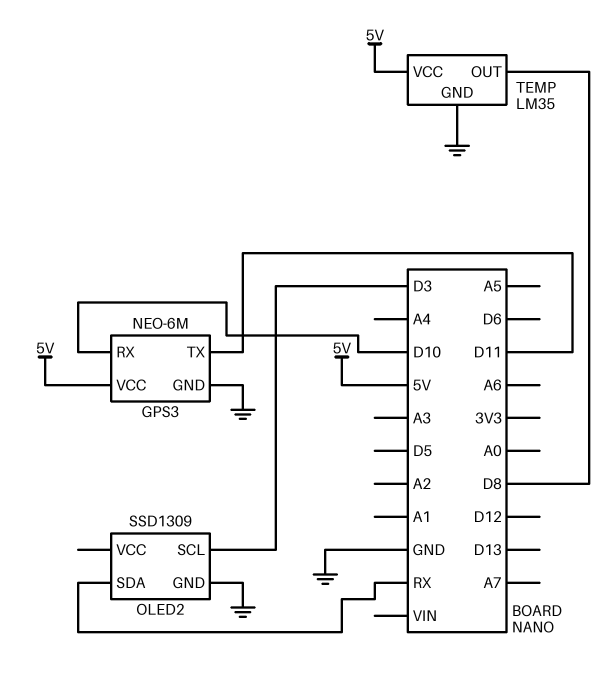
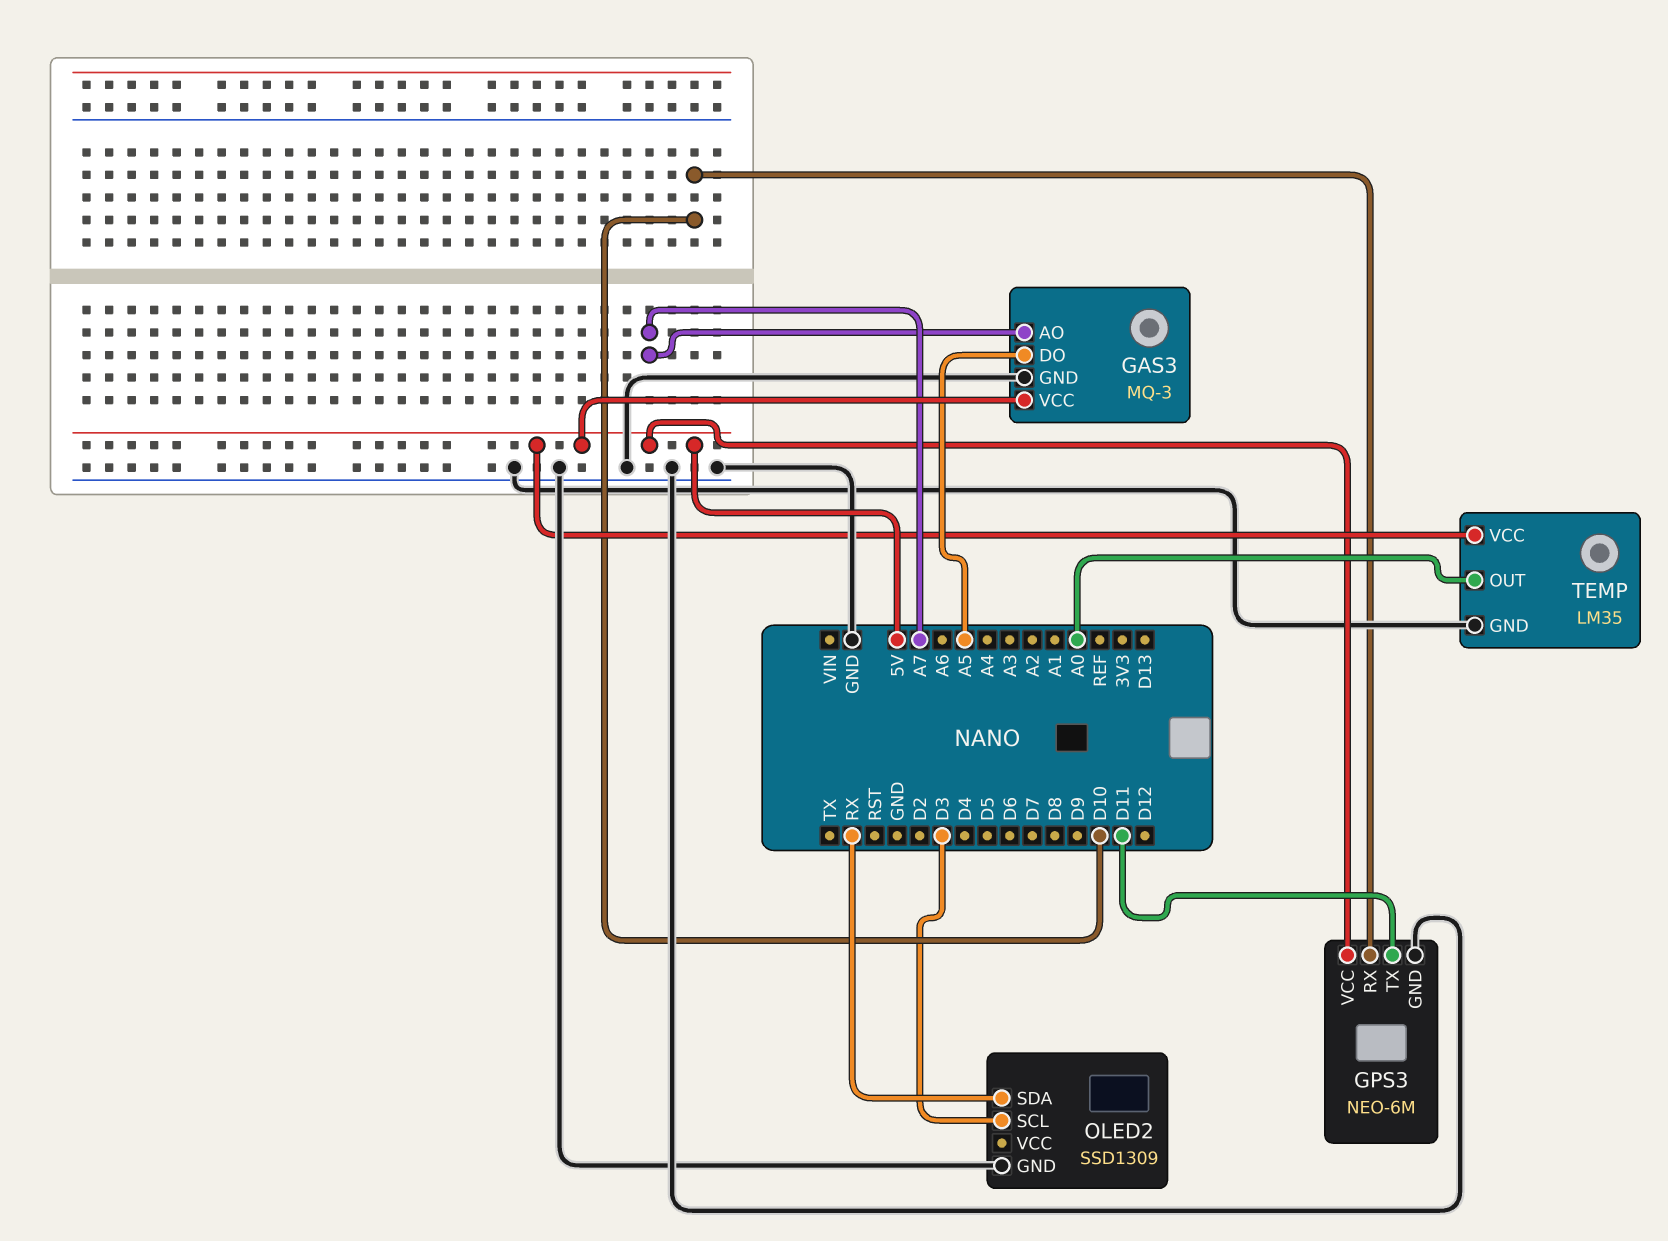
GAS3: none -> MQ-3
GAS3 pin AO: none -> A7
GAS3 pin DO: none -> A5
GAS3 pin GND: none -> GND
GAS3 pin VCC: none -> 5V
TEMP pin OUT: D8 -> A0

